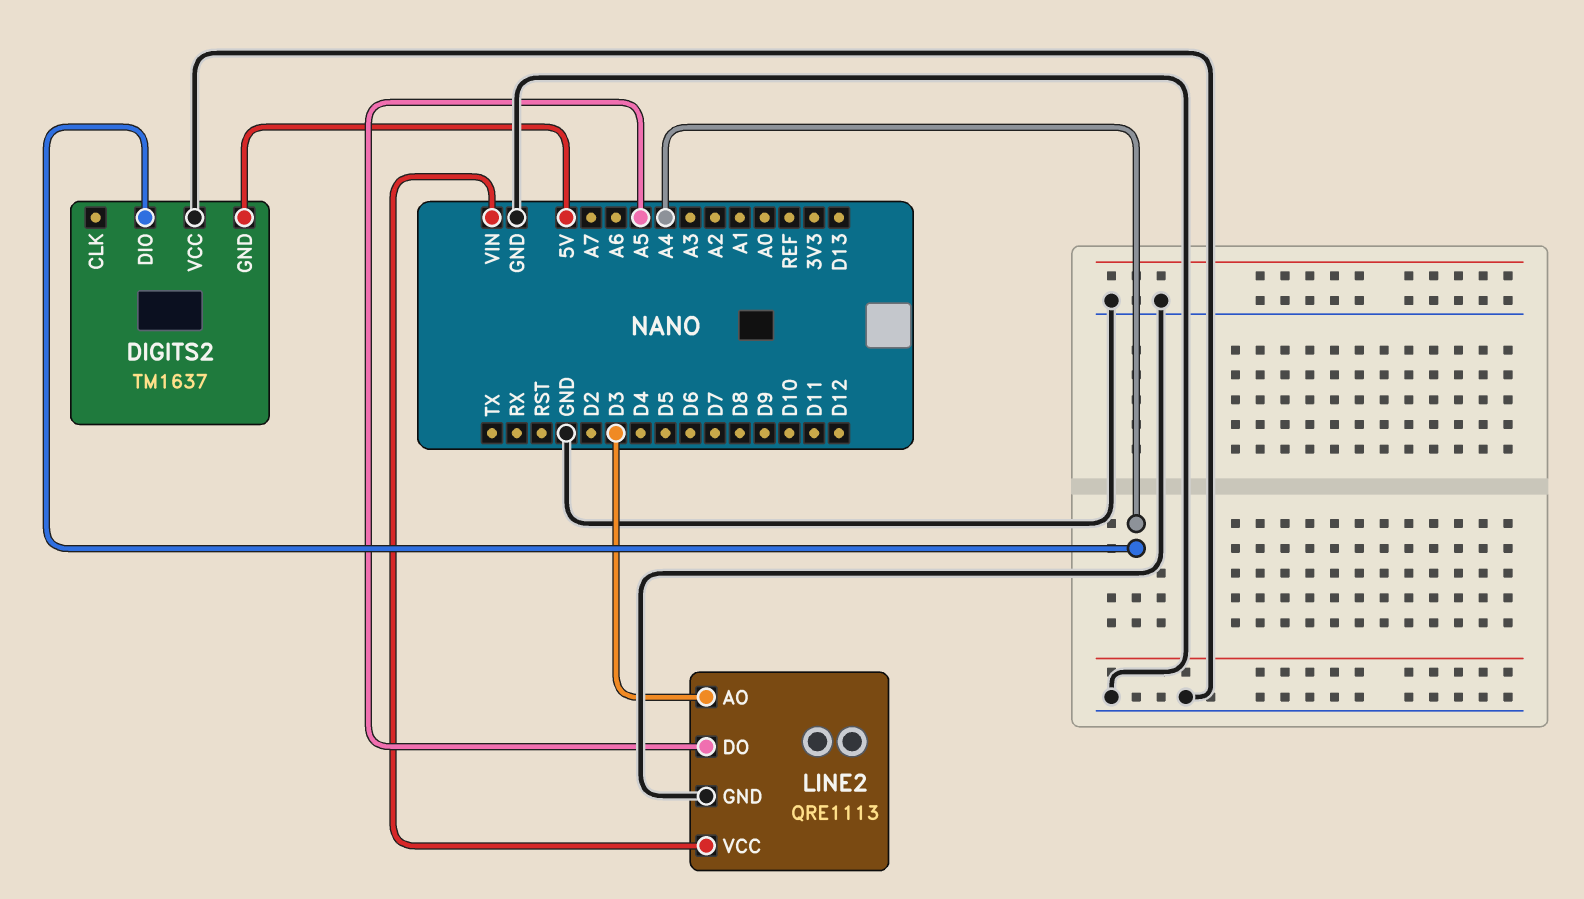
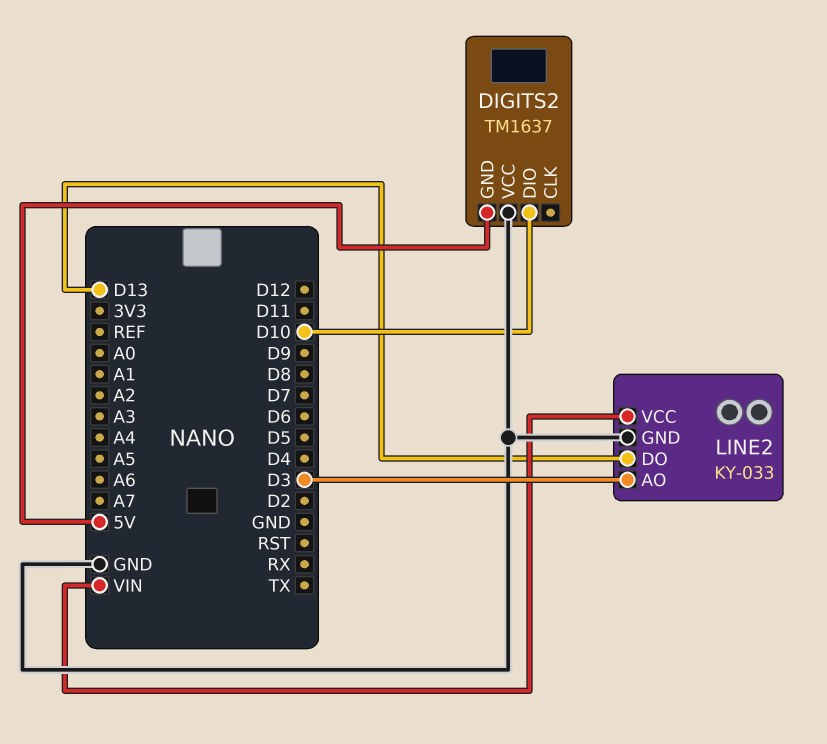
DIGITS2 pin DIO: A4 -> D10
LINE2: QRE1113 -> KY-033
LINE2 pin DO: A5 -> D13

